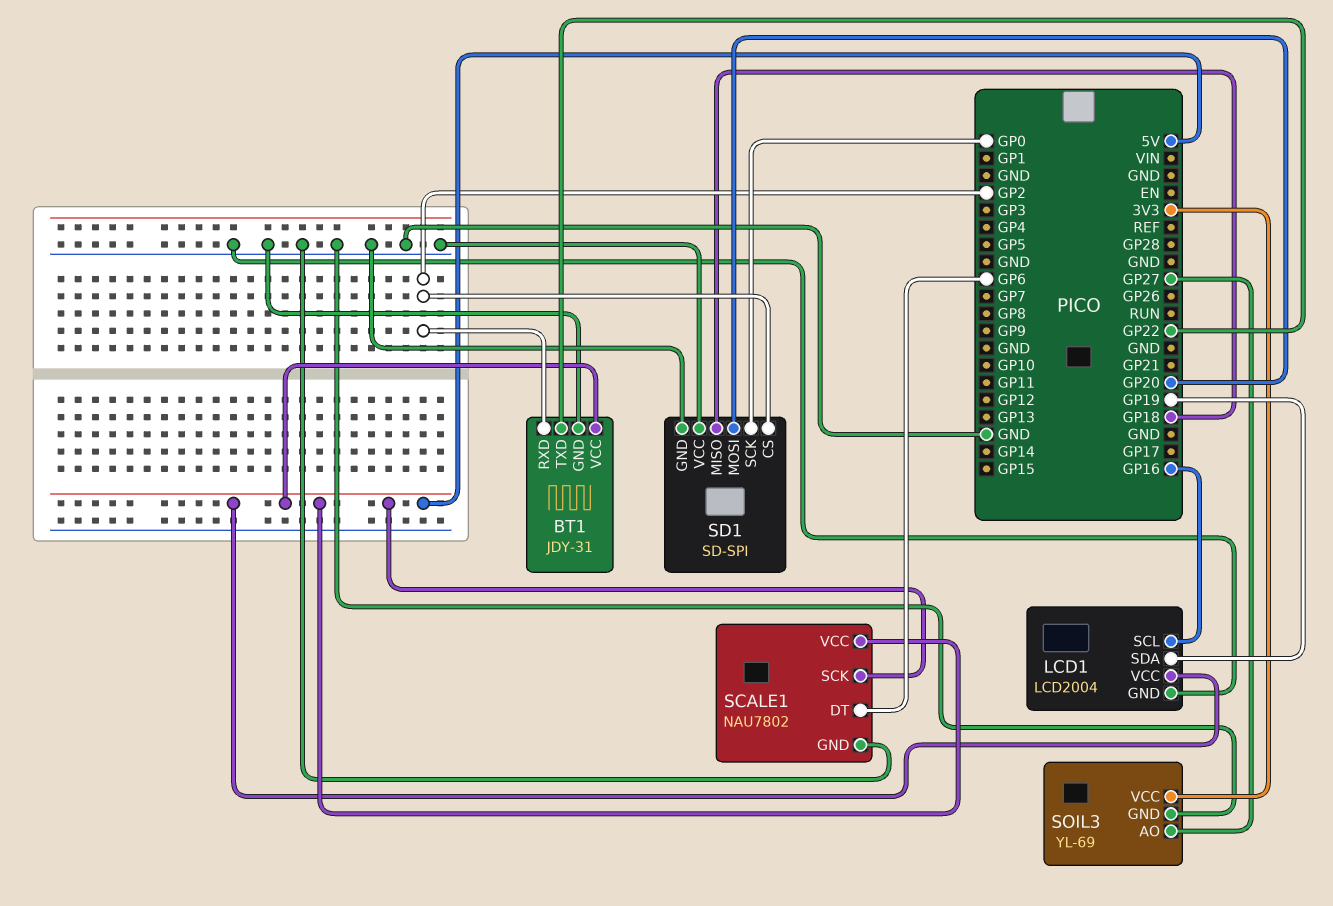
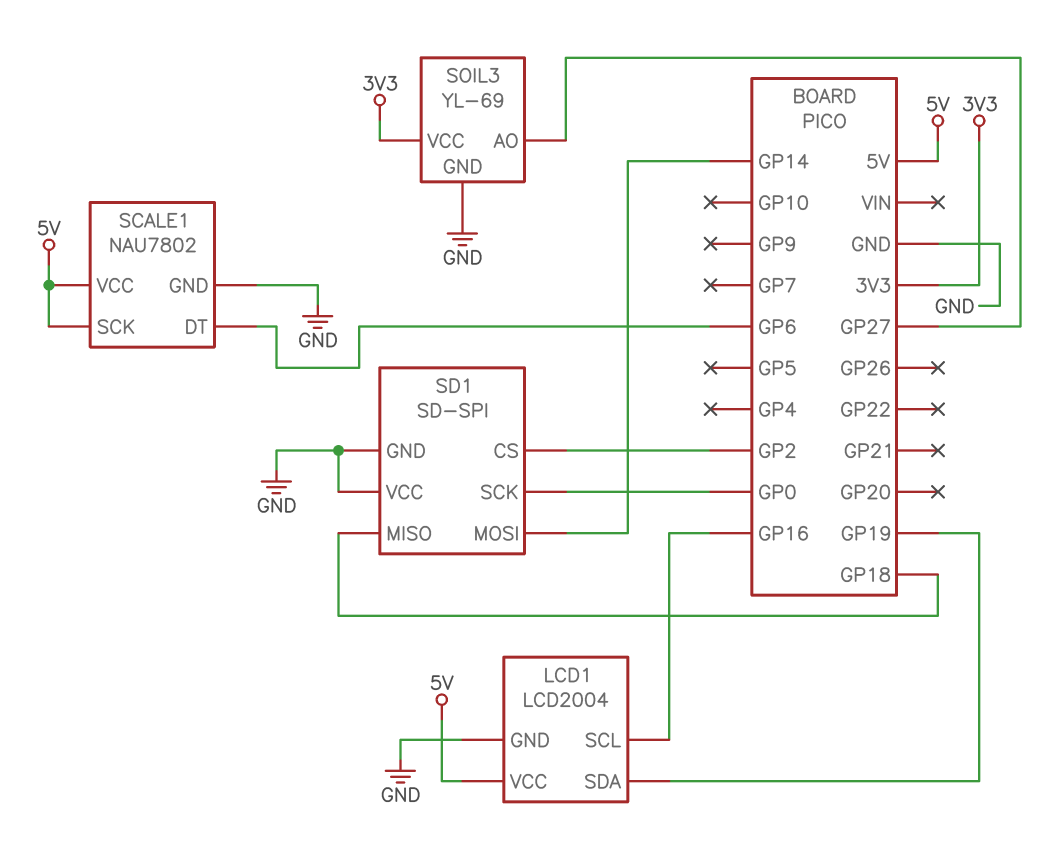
BT1: JDY-31 -> none
BT1 pin GND: GND -> none
BT1 pin RXD: GP2 -> none
BT1 pin TXD: GP22 -> none
BT1 pin VCC: 5V -> none
SD1 pin MOSI: GP20 -> GP14

